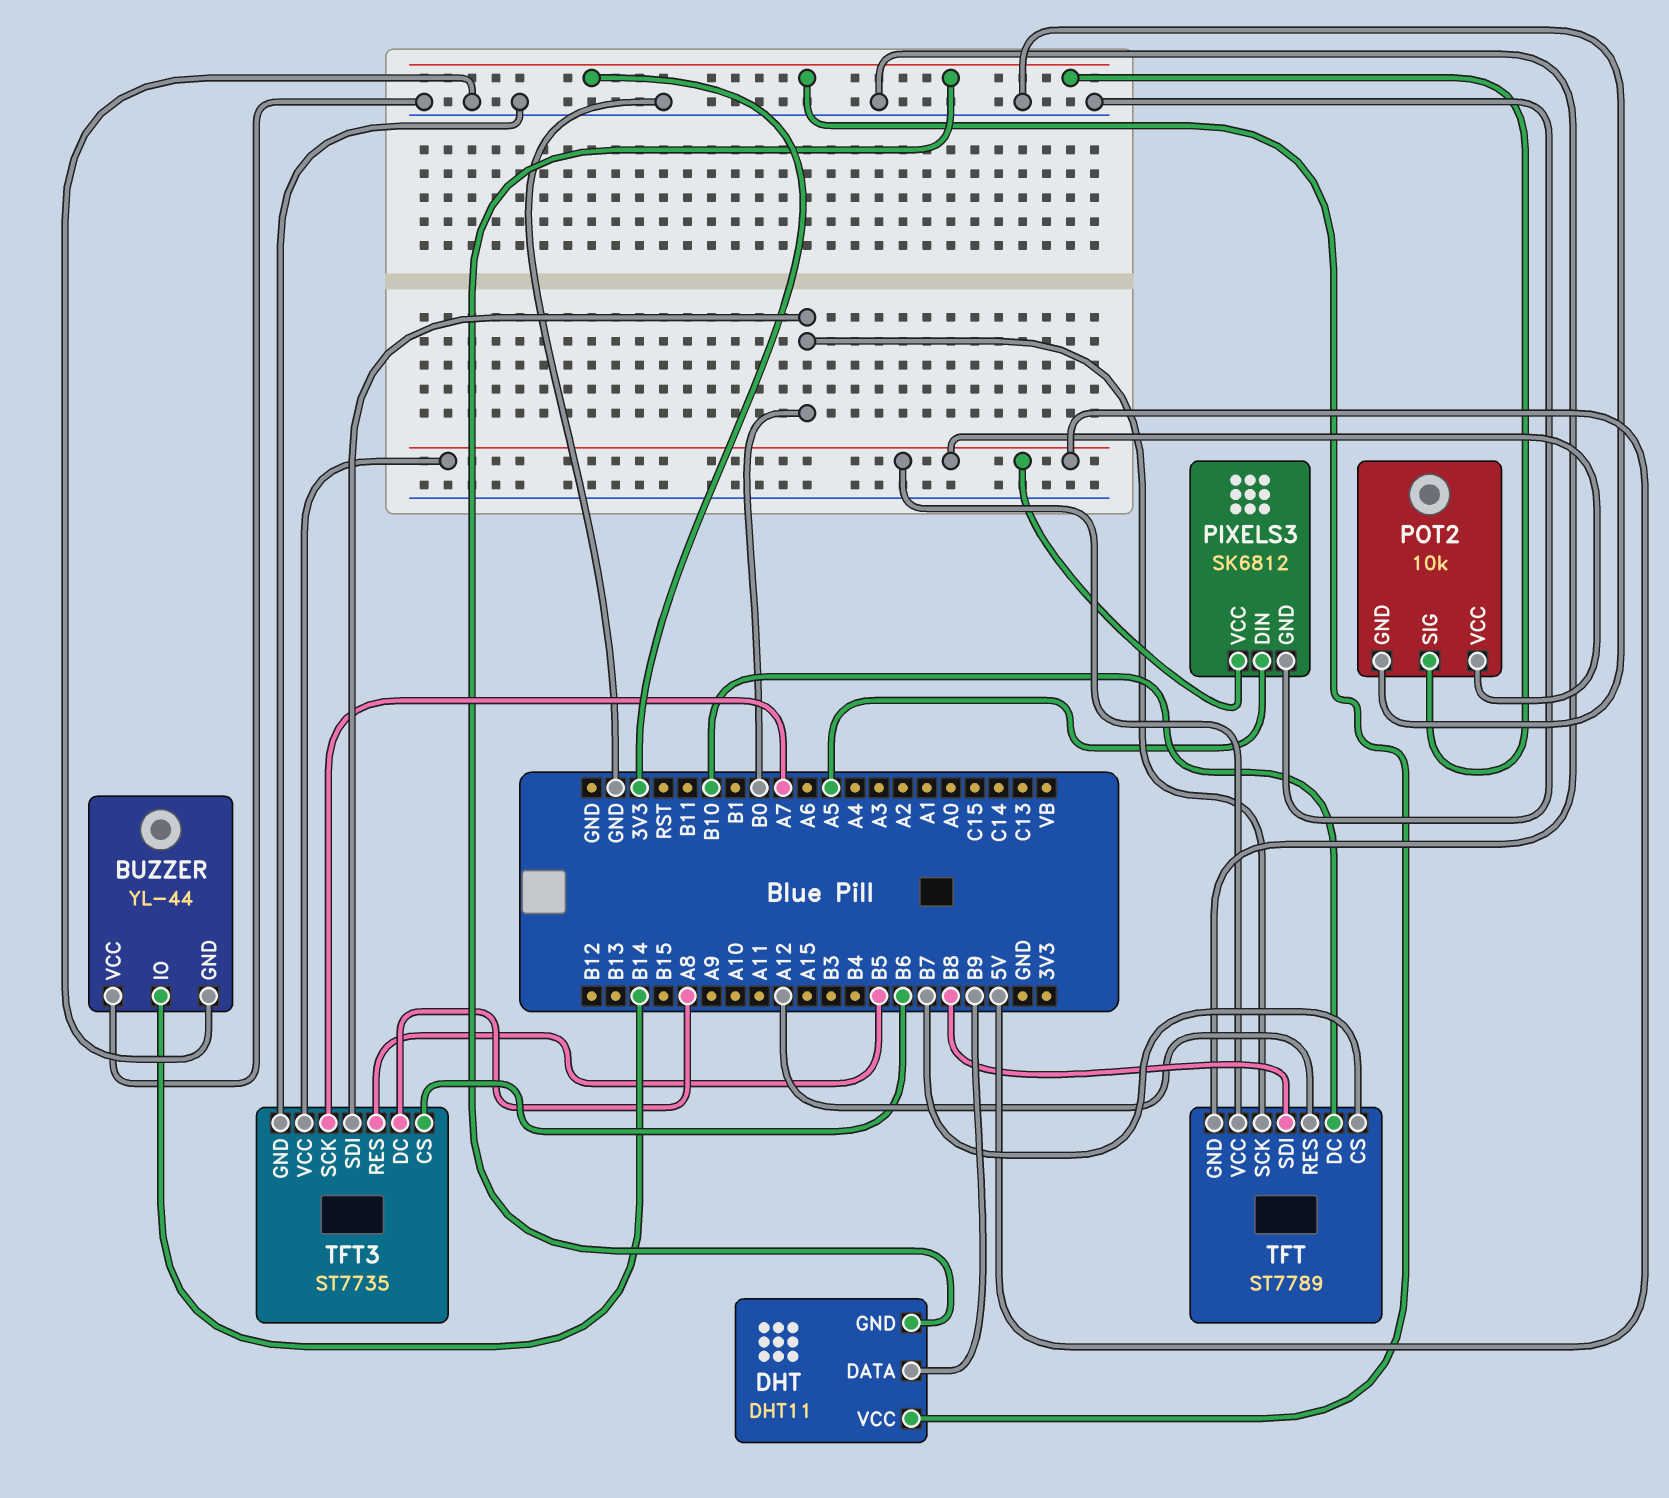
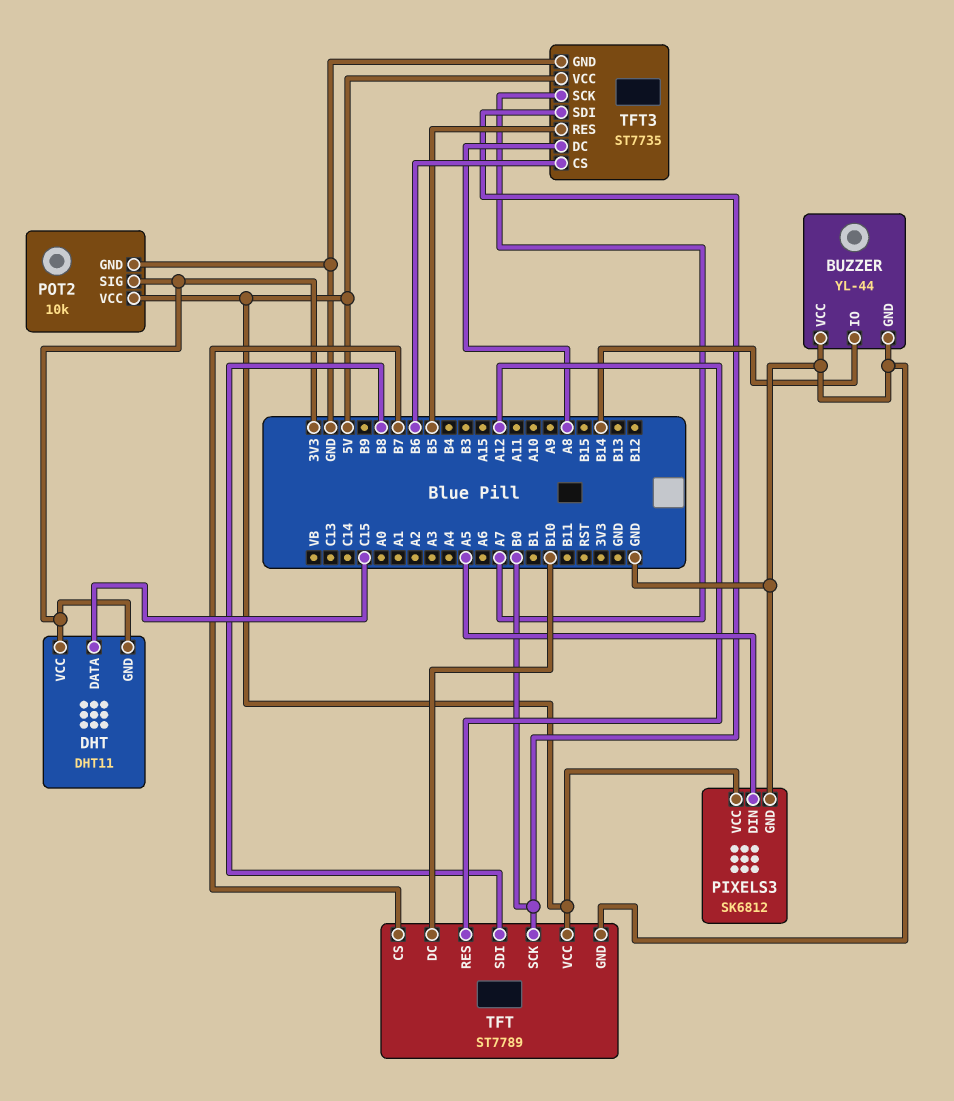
DHT pin DATA: B9 -> C15

